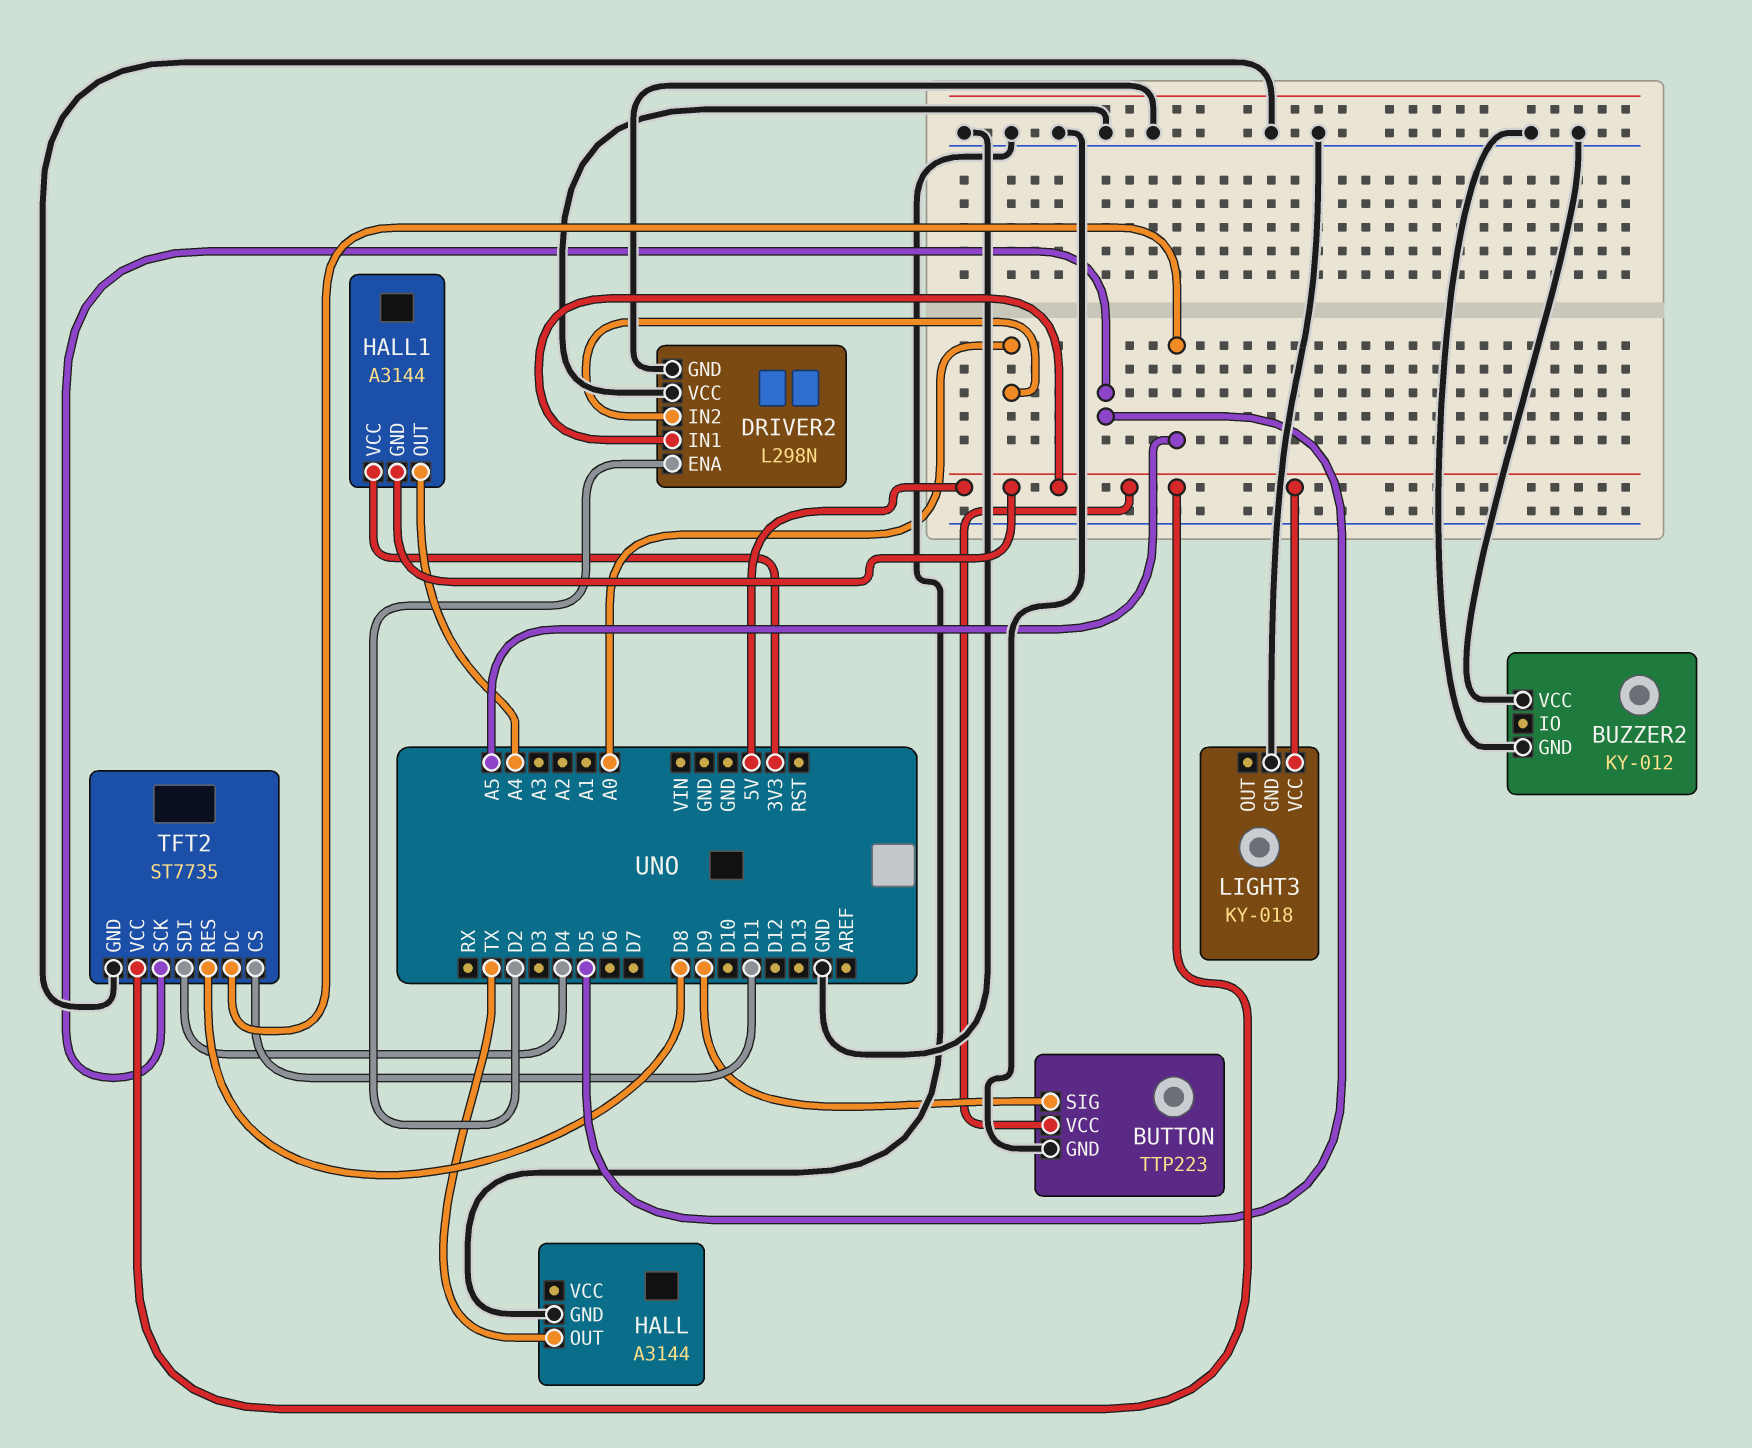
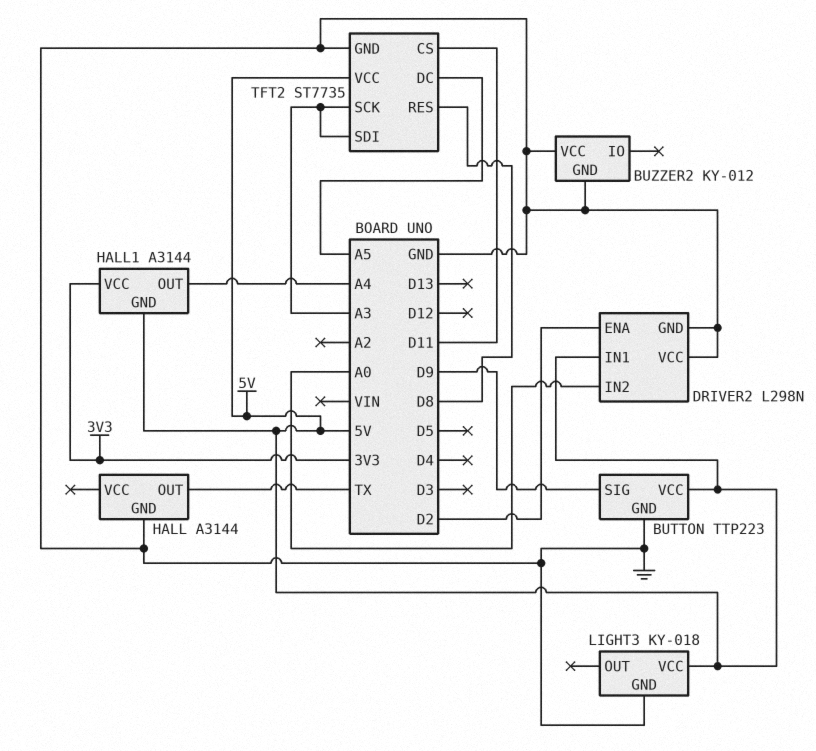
TFT2 pin SCK: D5 -> A3
TFT2 pin SDI: D4 -> A3

